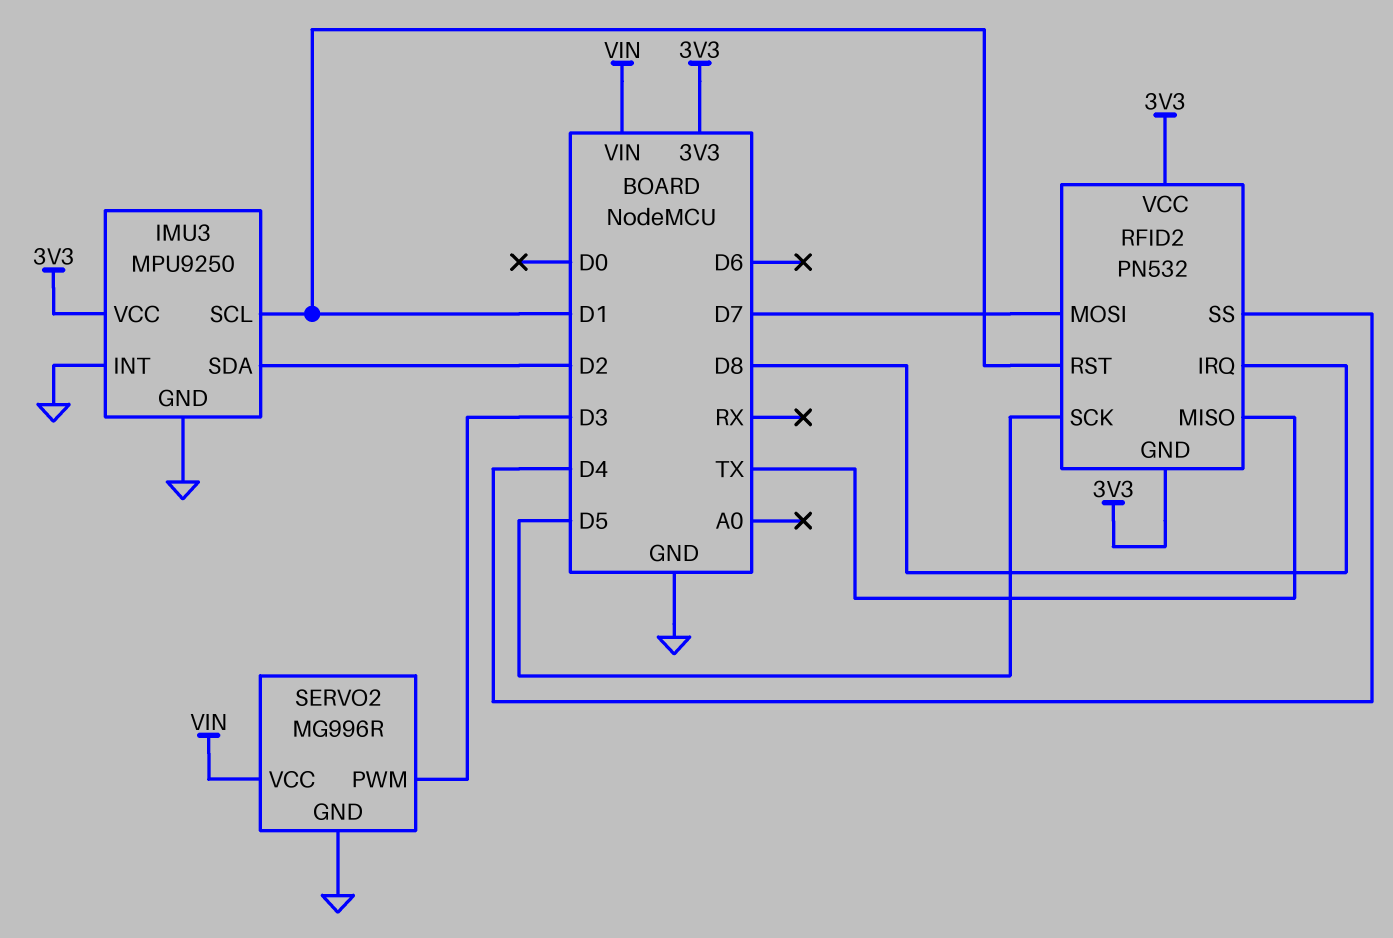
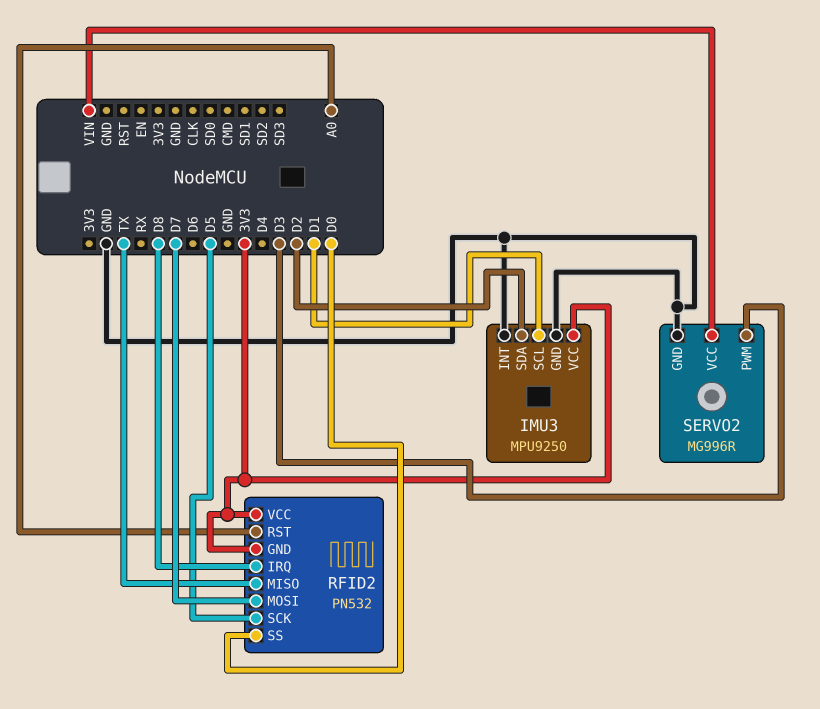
RFID2 pin RST: D1 -> A0
RFID2 pin SS: D4 -> D0

